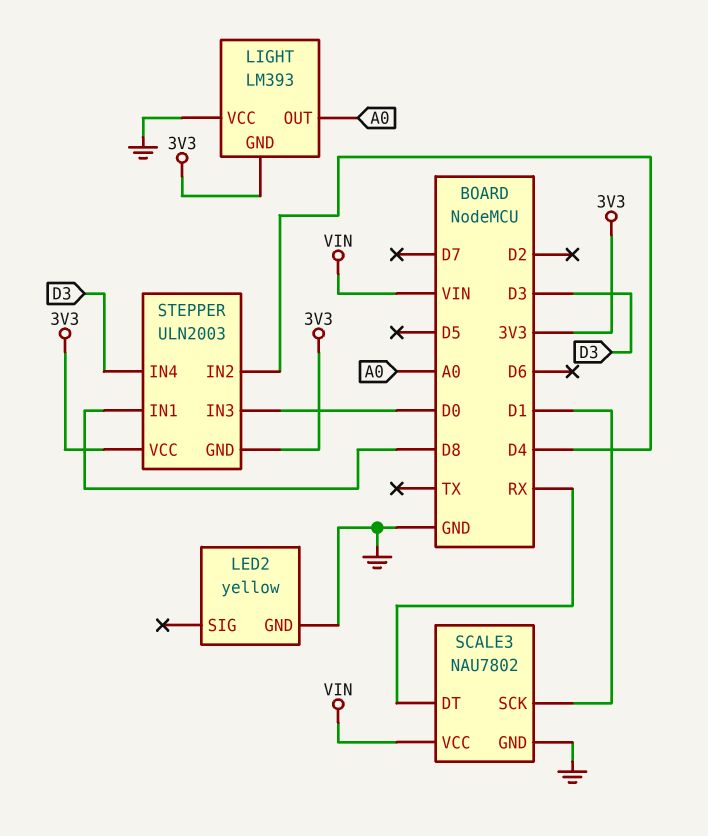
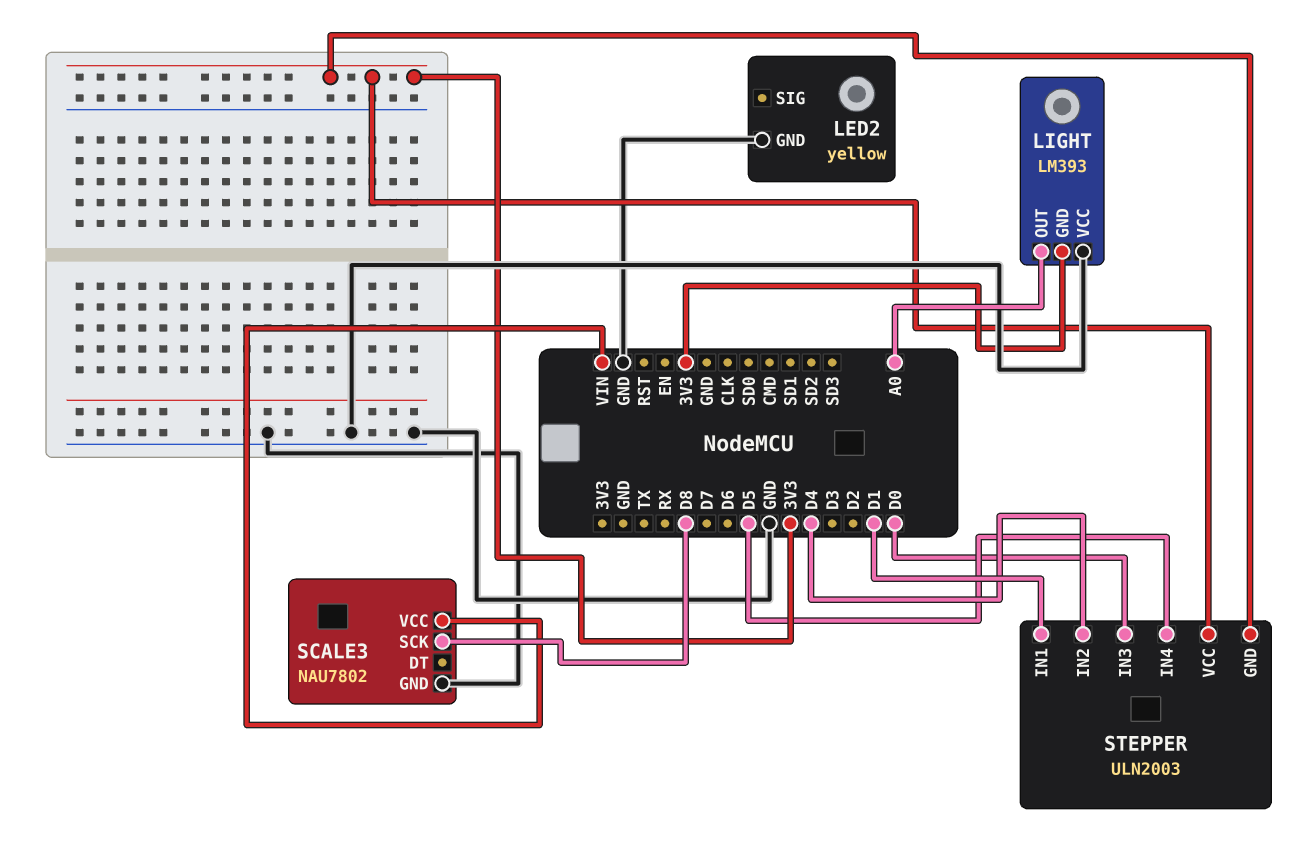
SCALE3 pin DT: RX -> none
SCALE3 pin SCK: D1 -> D8
STEPPER pin IN1: D8 -> D1
STEPPER pin IN4: D3 -> D5

